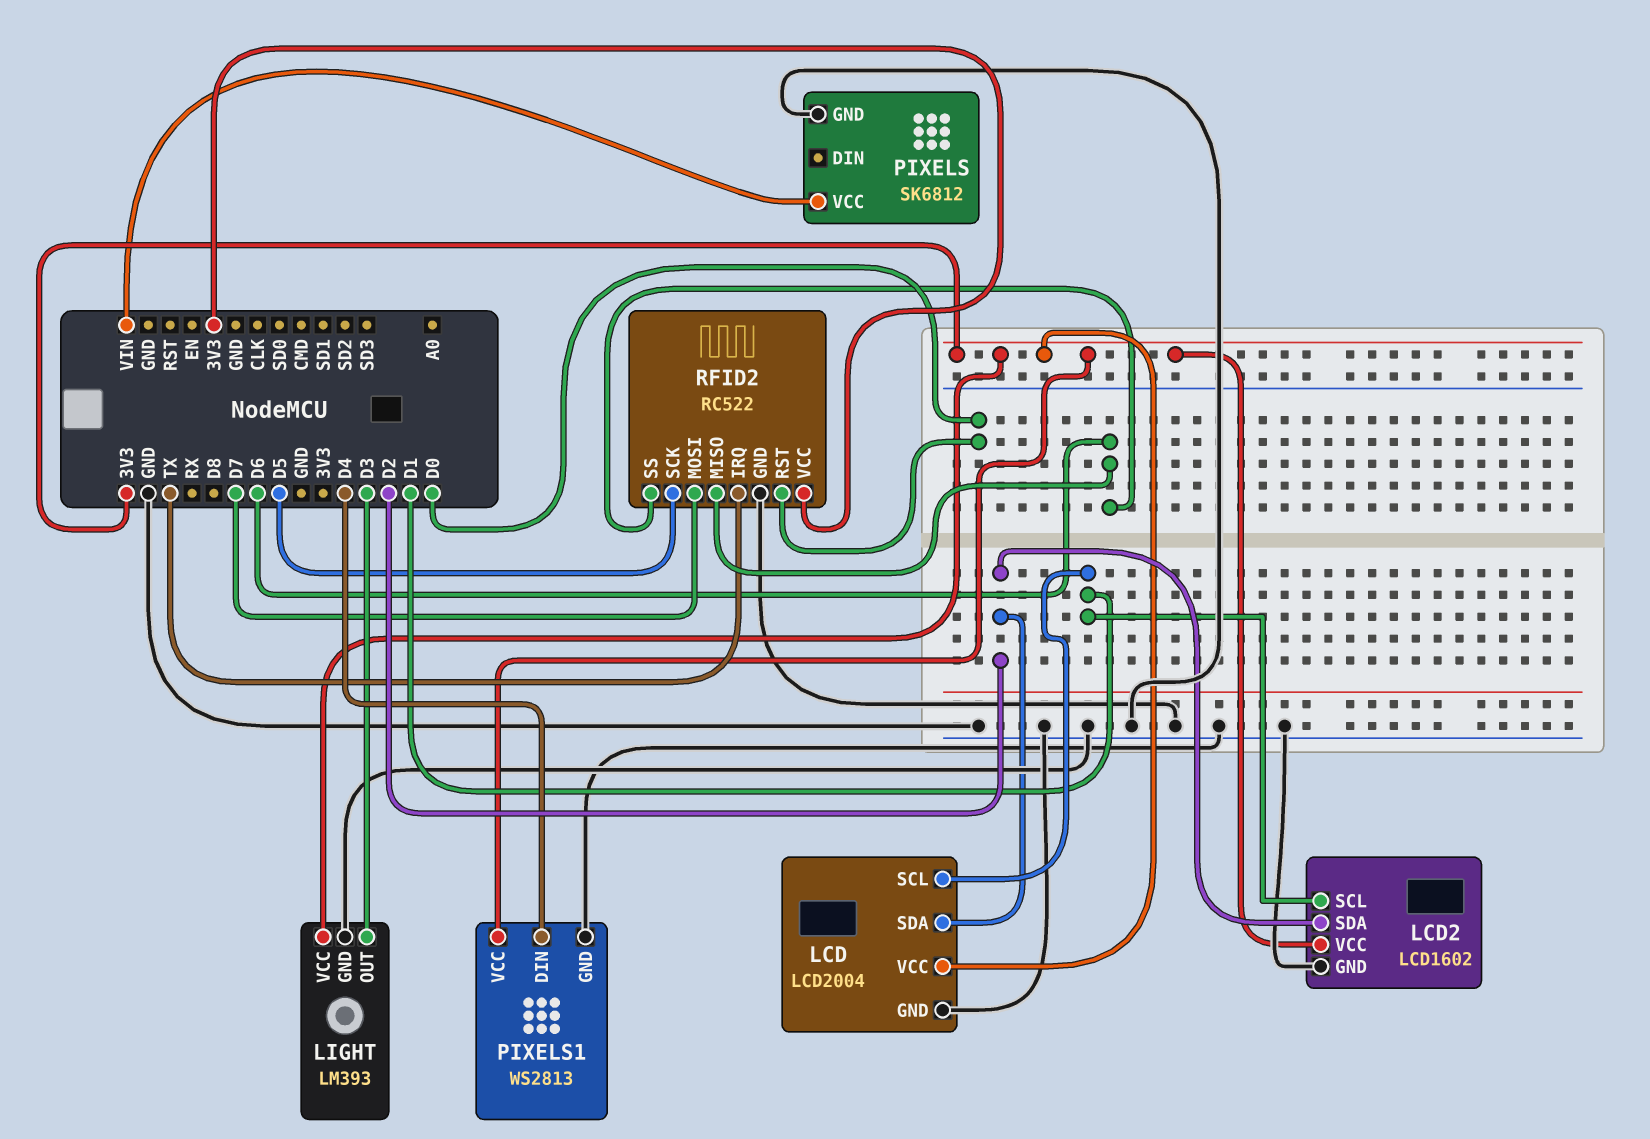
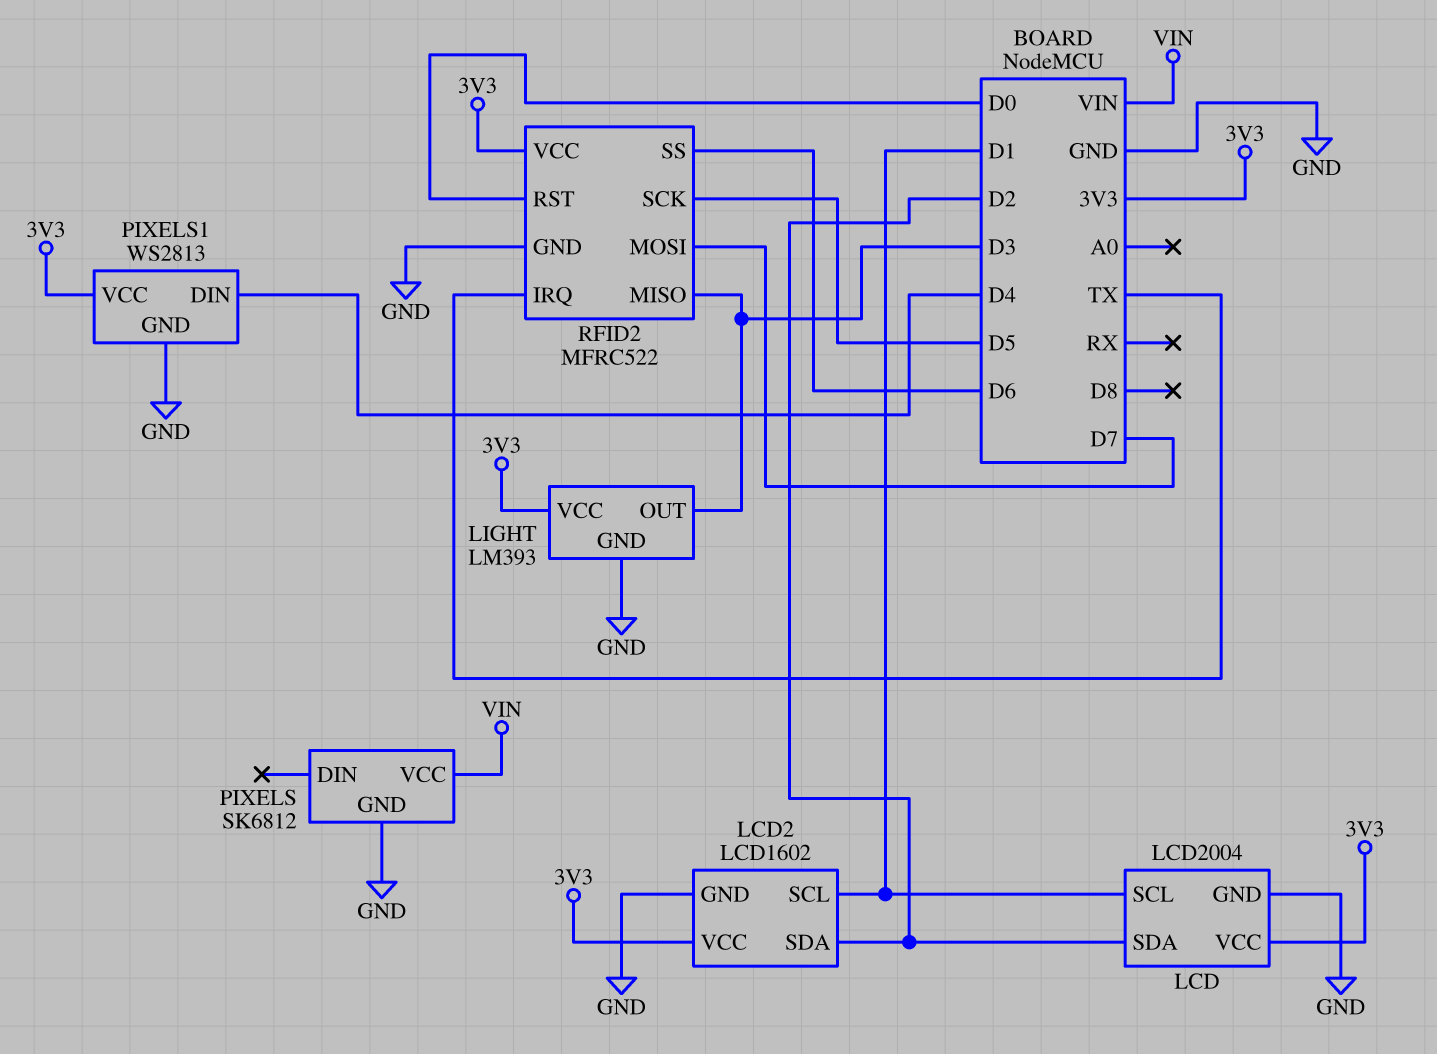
RFID2: RC522 -> MFRC522
RFID2 pin MISO: D6 -> D3

